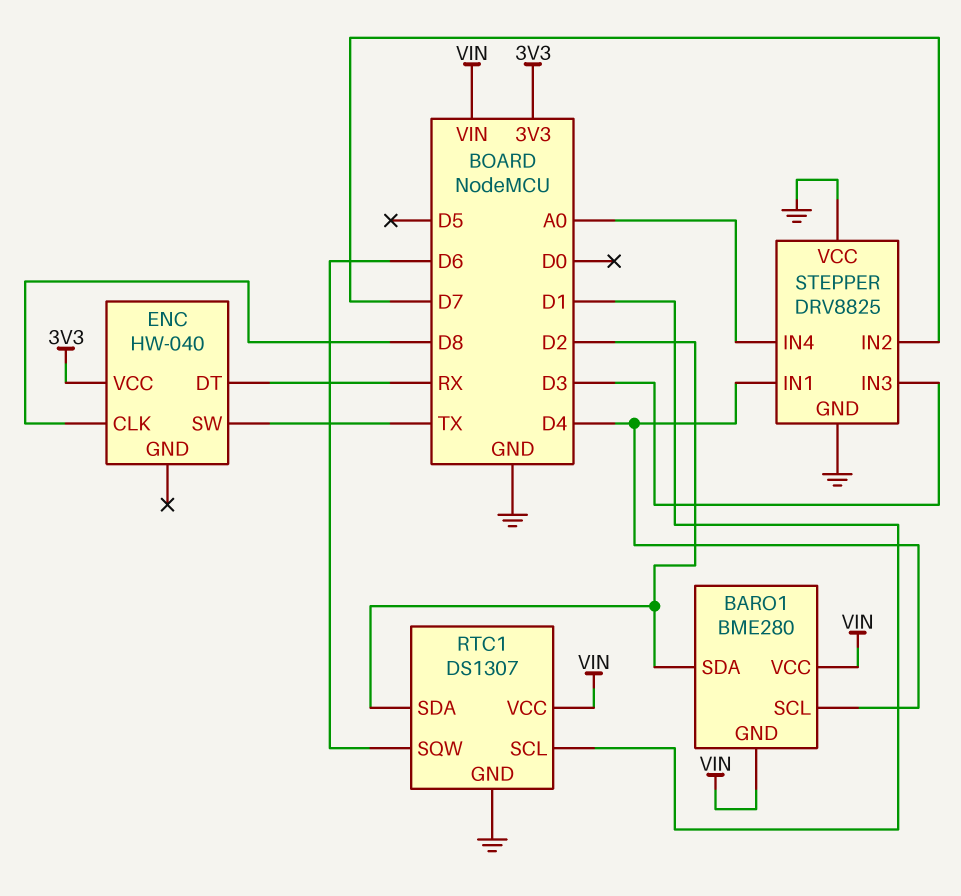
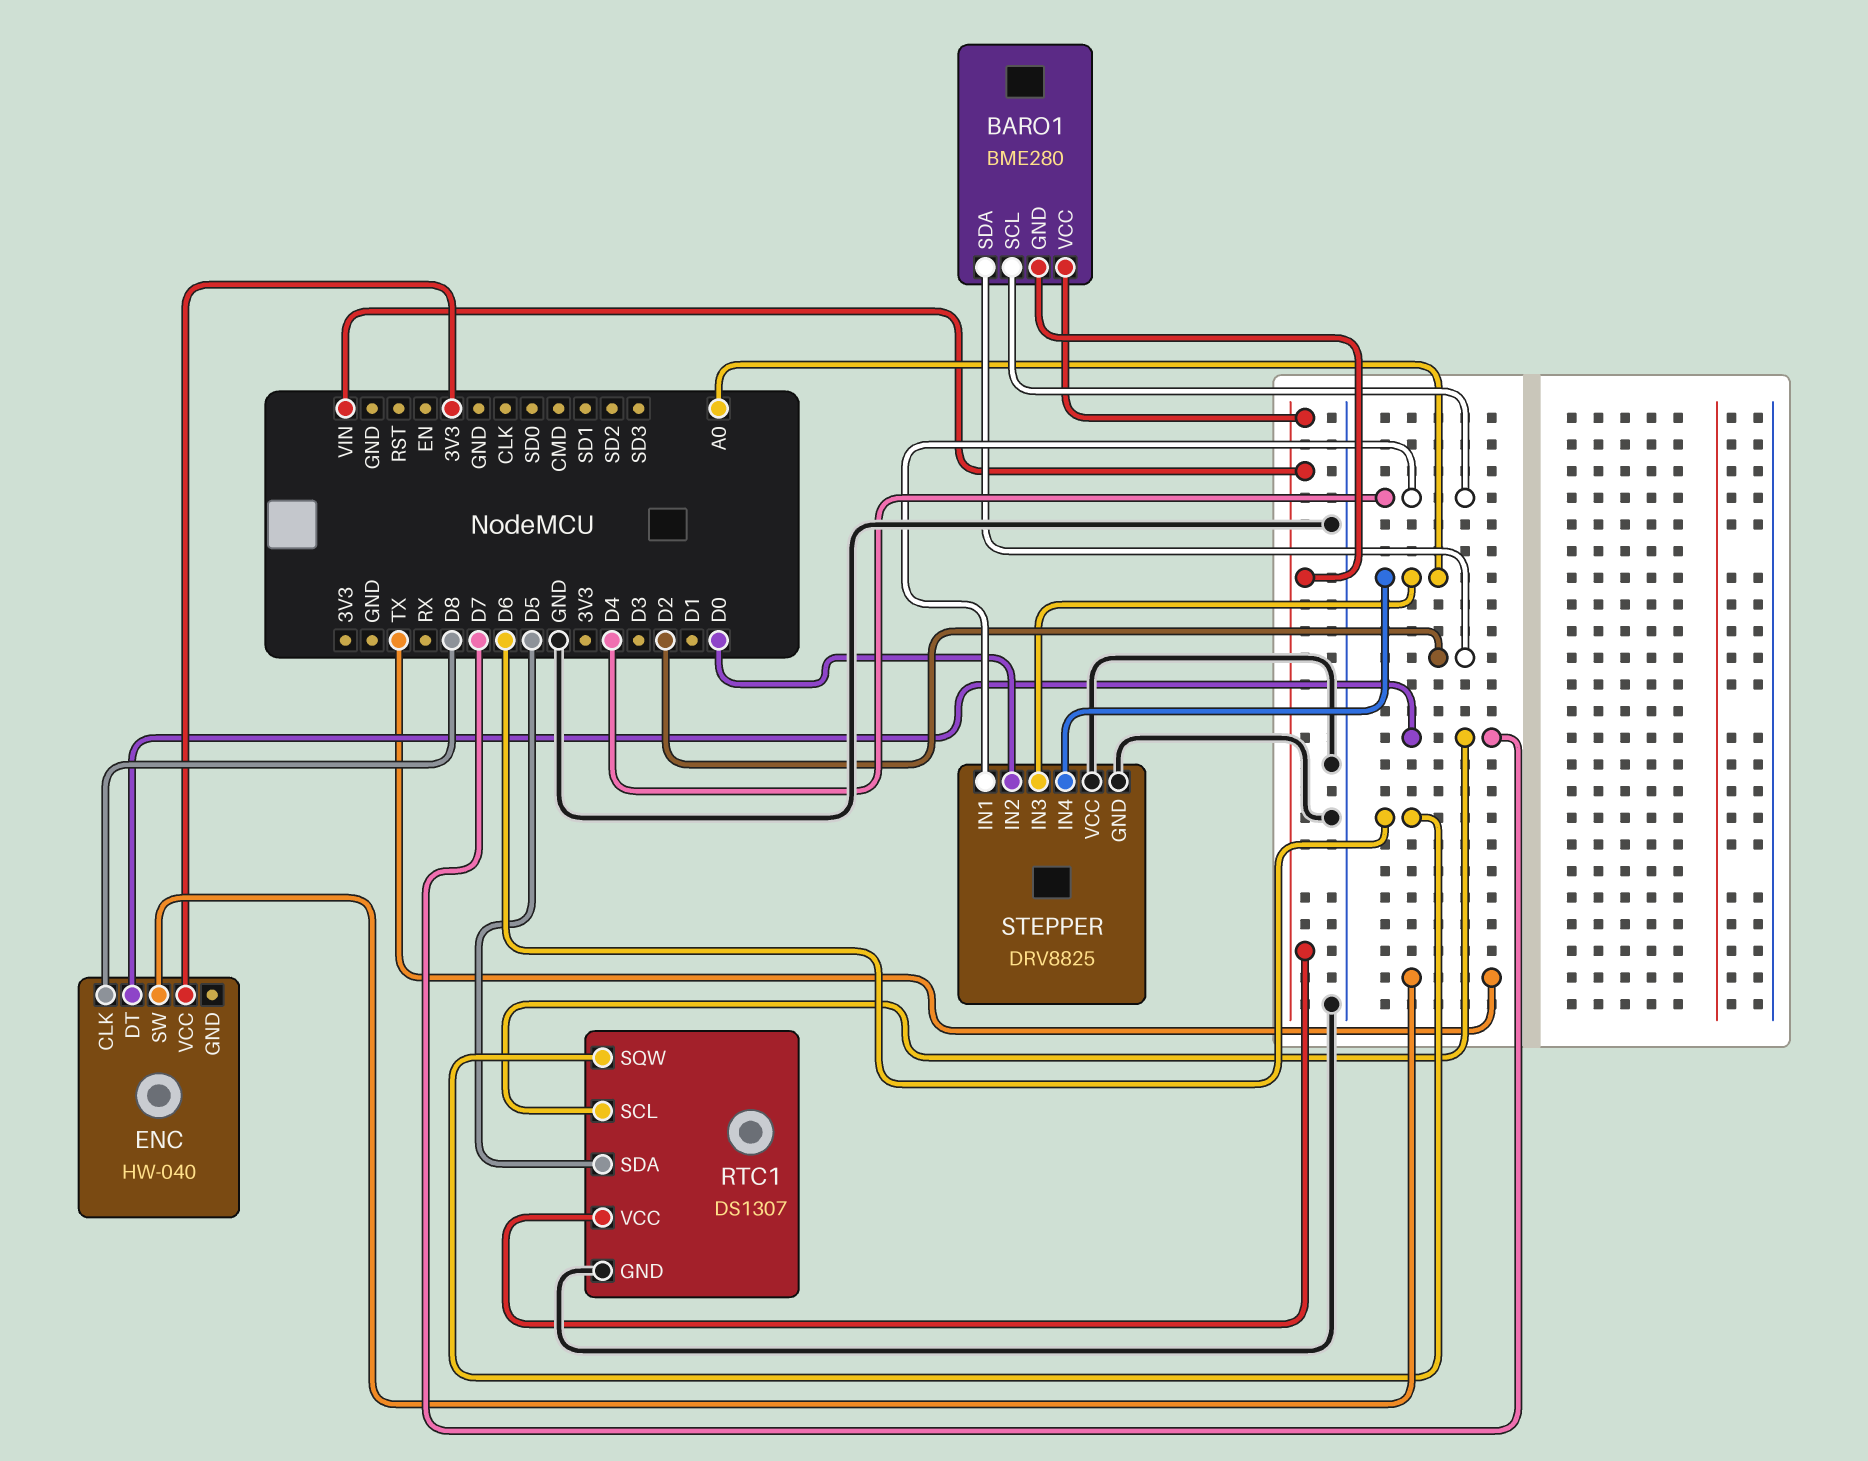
ENC pin DT: RX -> D7
RTC1 pin SCL: D1 -> D7
RTC1 pin SDA: D2 -> D5
STEPPER pin IN2: D7 -> D0
STEPPER pin IN3: D3 -> A0

